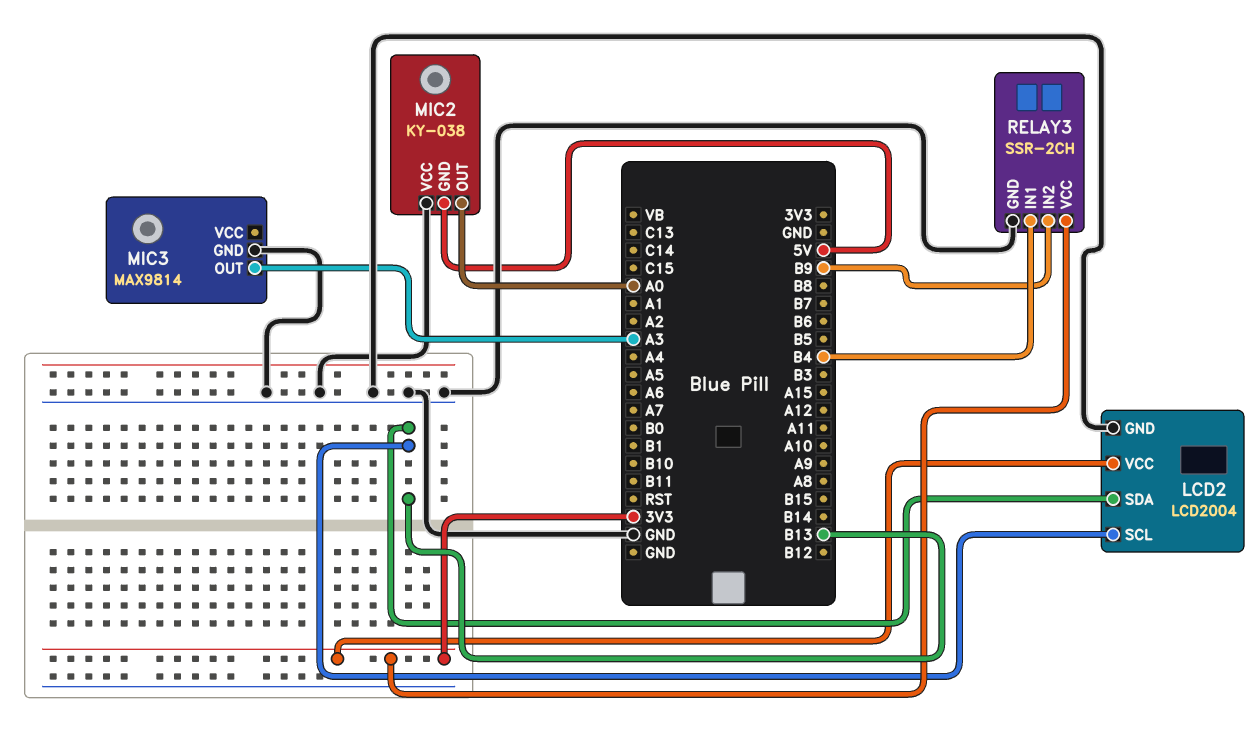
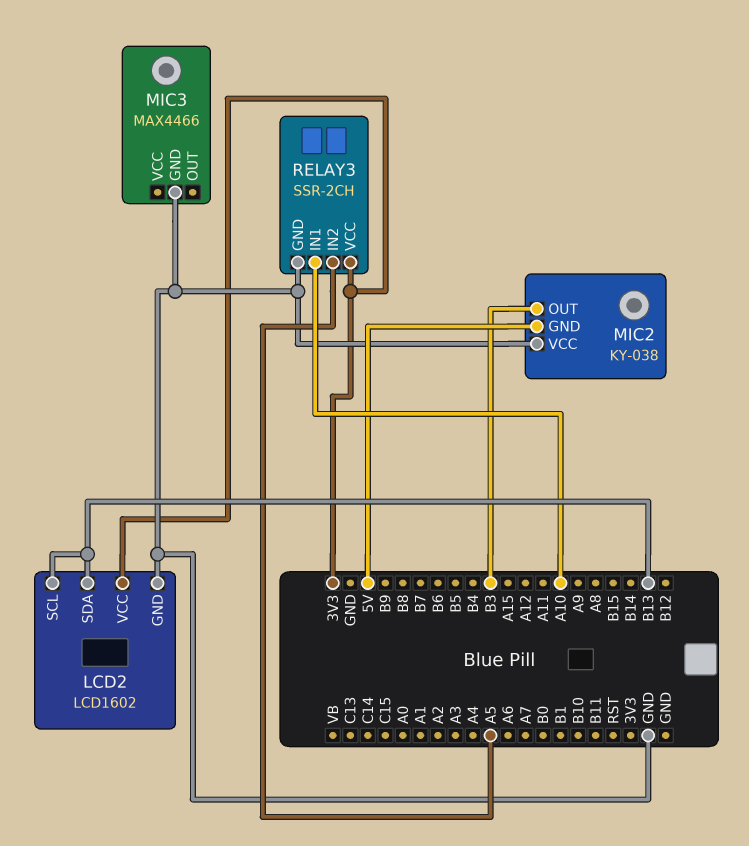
LCD2: LCD2004 -> LCD1602
MIC2 pin OUT: A0 -> B3
MIC3: MAX9814 -> MAX4466
MIC3 pin OUT: A3 -> none
RELAY3 pin IN1: B4 -> A10
RELAY3 pin IN2: B9 -> A5

